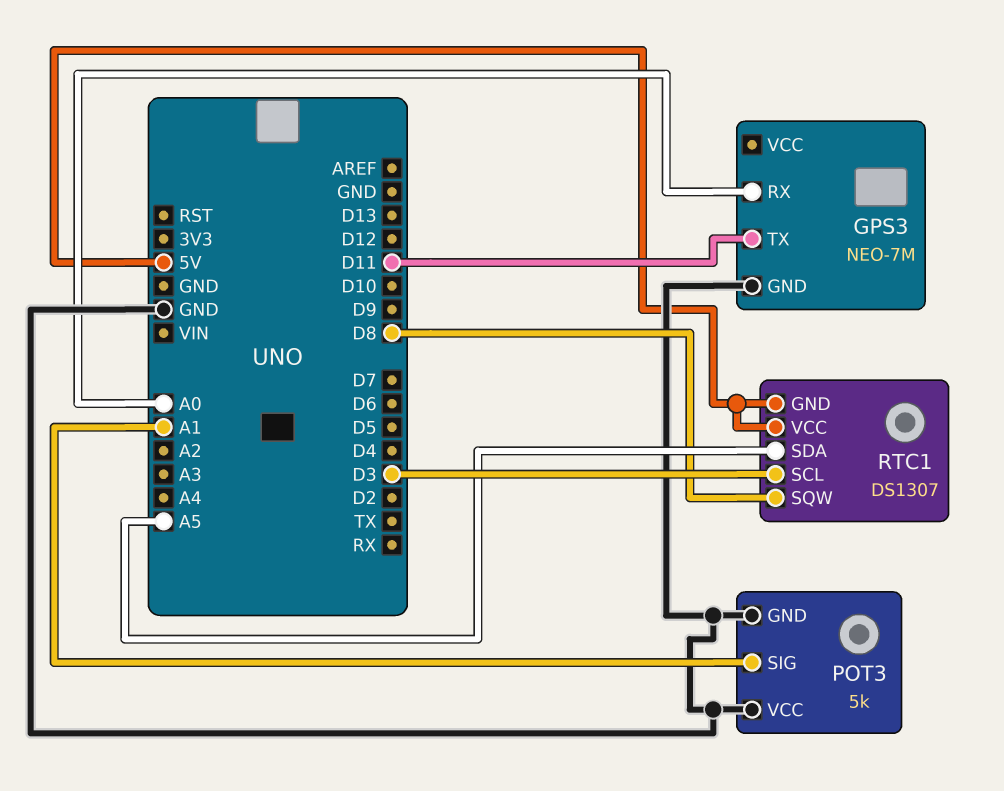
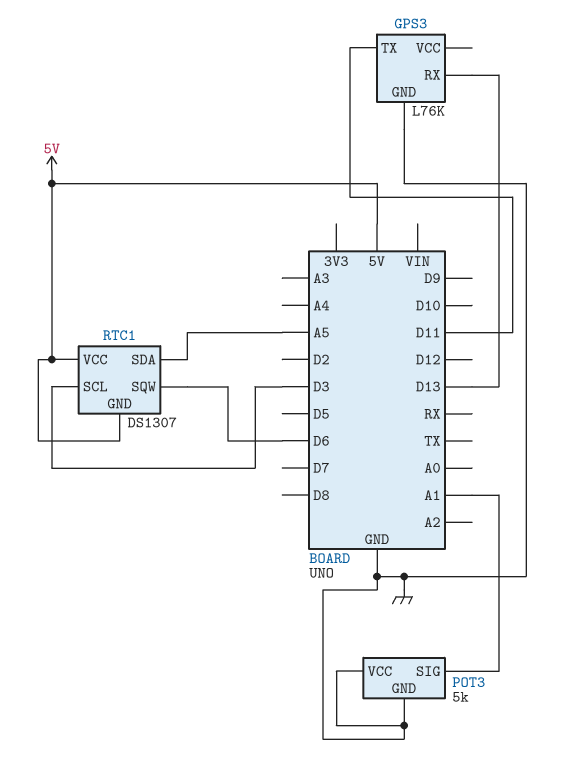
GPS3: NEO-7M -> L76K
GPS3 pin RX: A0 -> D13
RTC1 pin SQW: D8 -> D6

